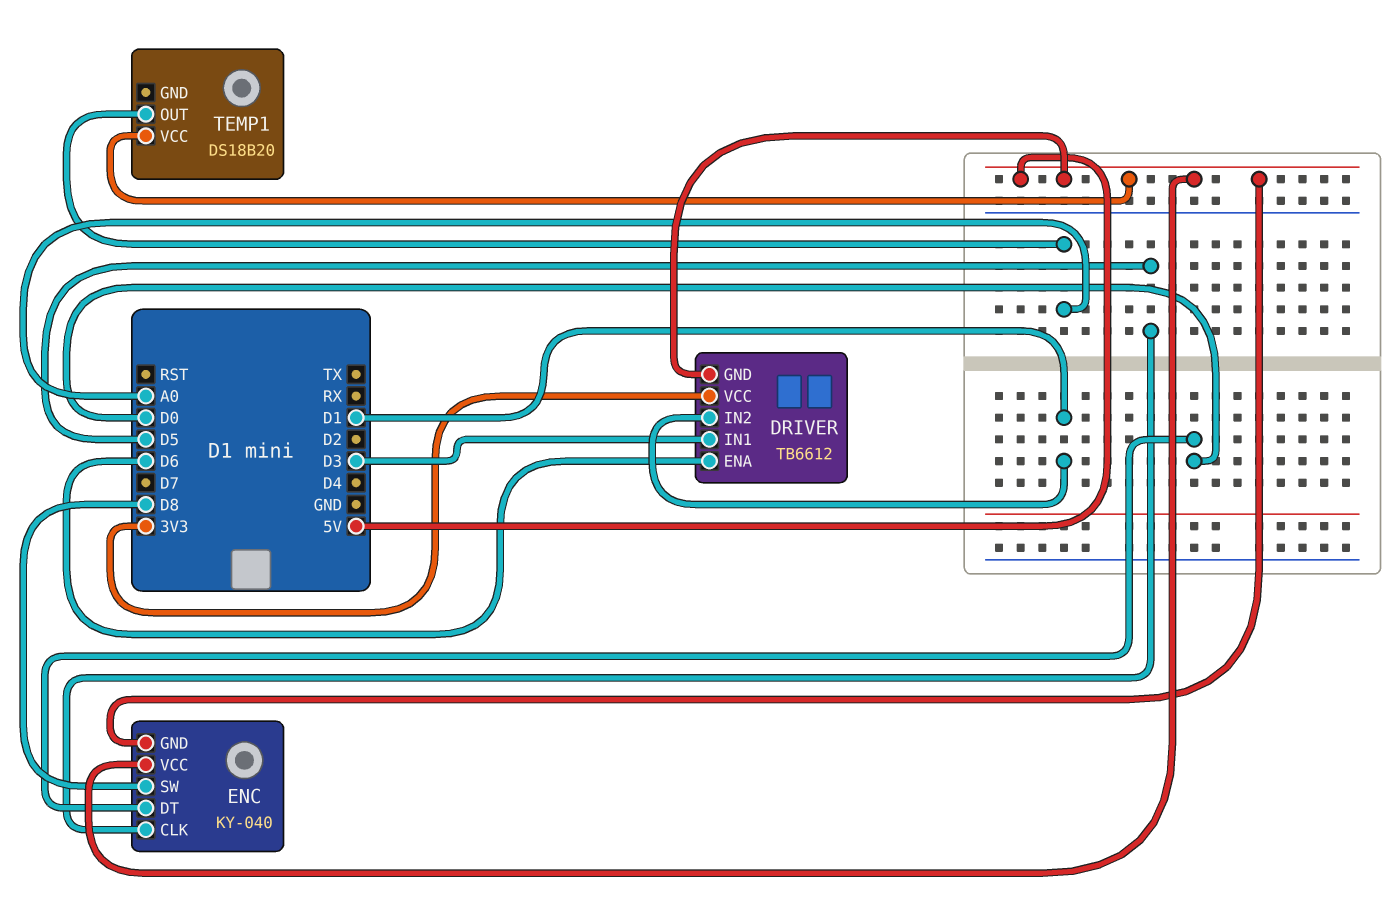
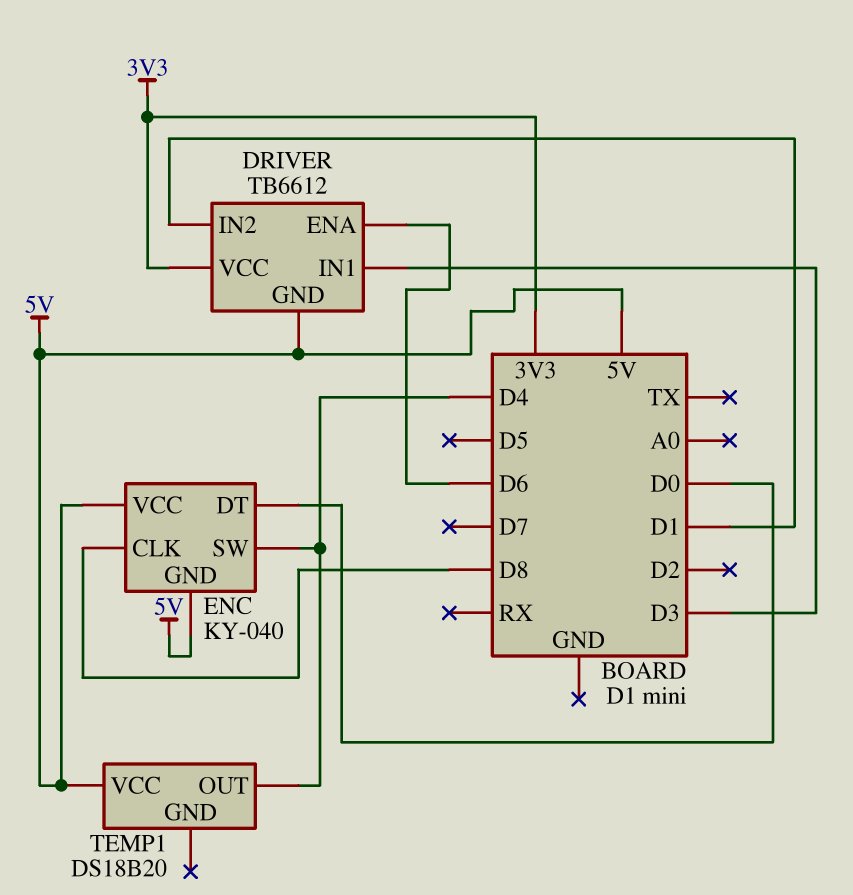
ENC pin CLK: D5 -> D8
ENC pin SW: D8 -> D4
TEMP1 pin OUT: A0 -> D4

